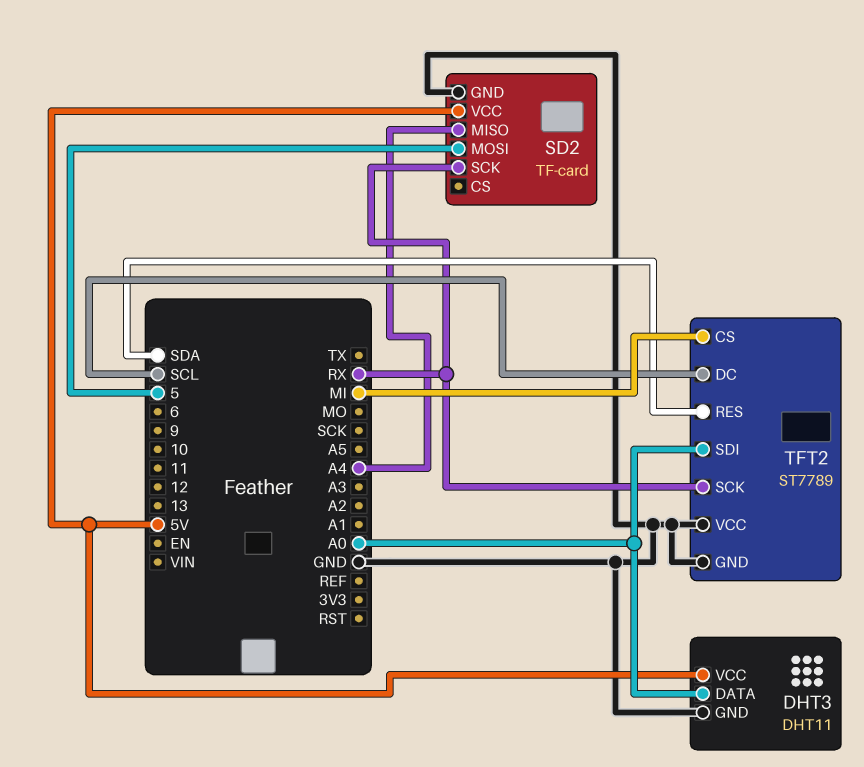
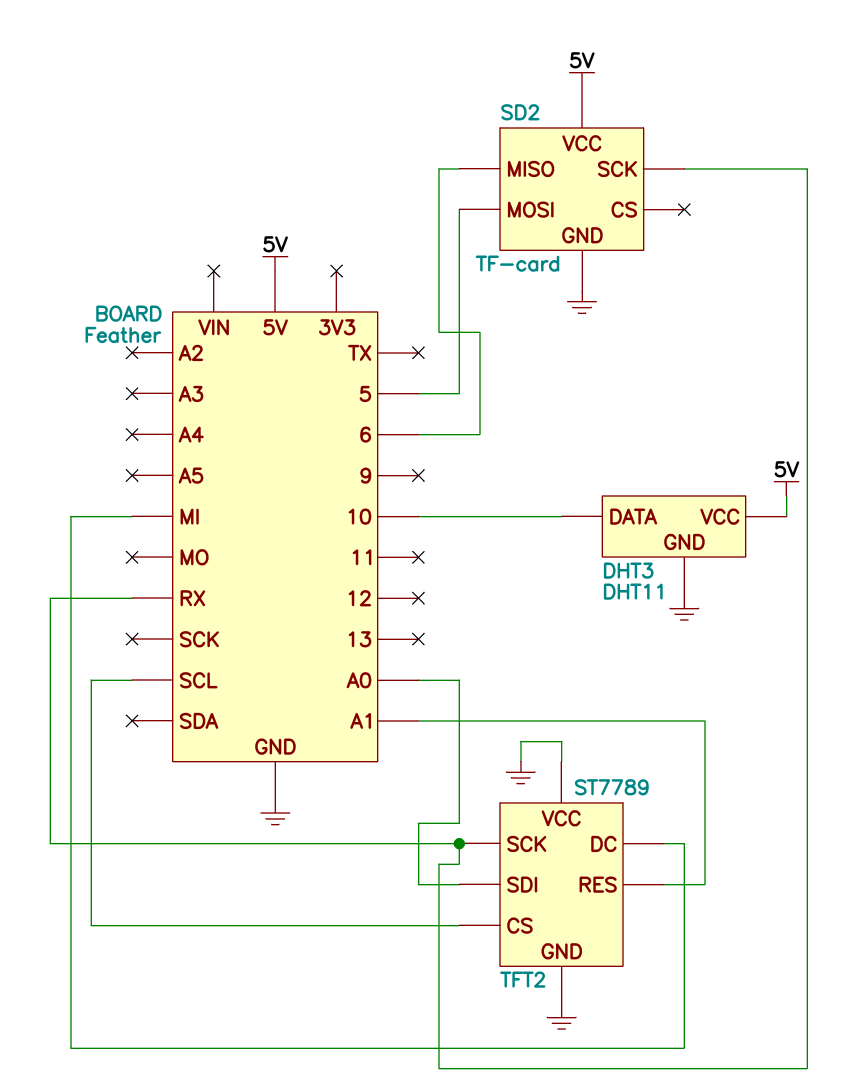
DHT3 pin DATA: A0 -> 10
SD2 pin MISO: A4 -> 6
TFT2 pin CS: MI -> SCL
TFT2 pin DC: SCL -> MI
TFT2 pin RES: SDA -> A1

